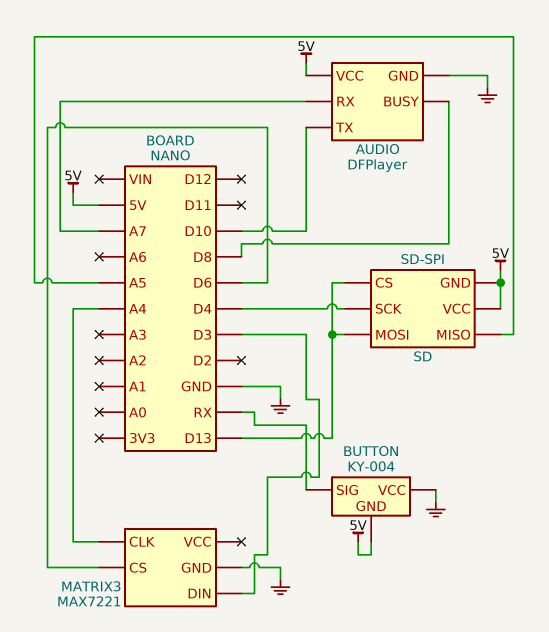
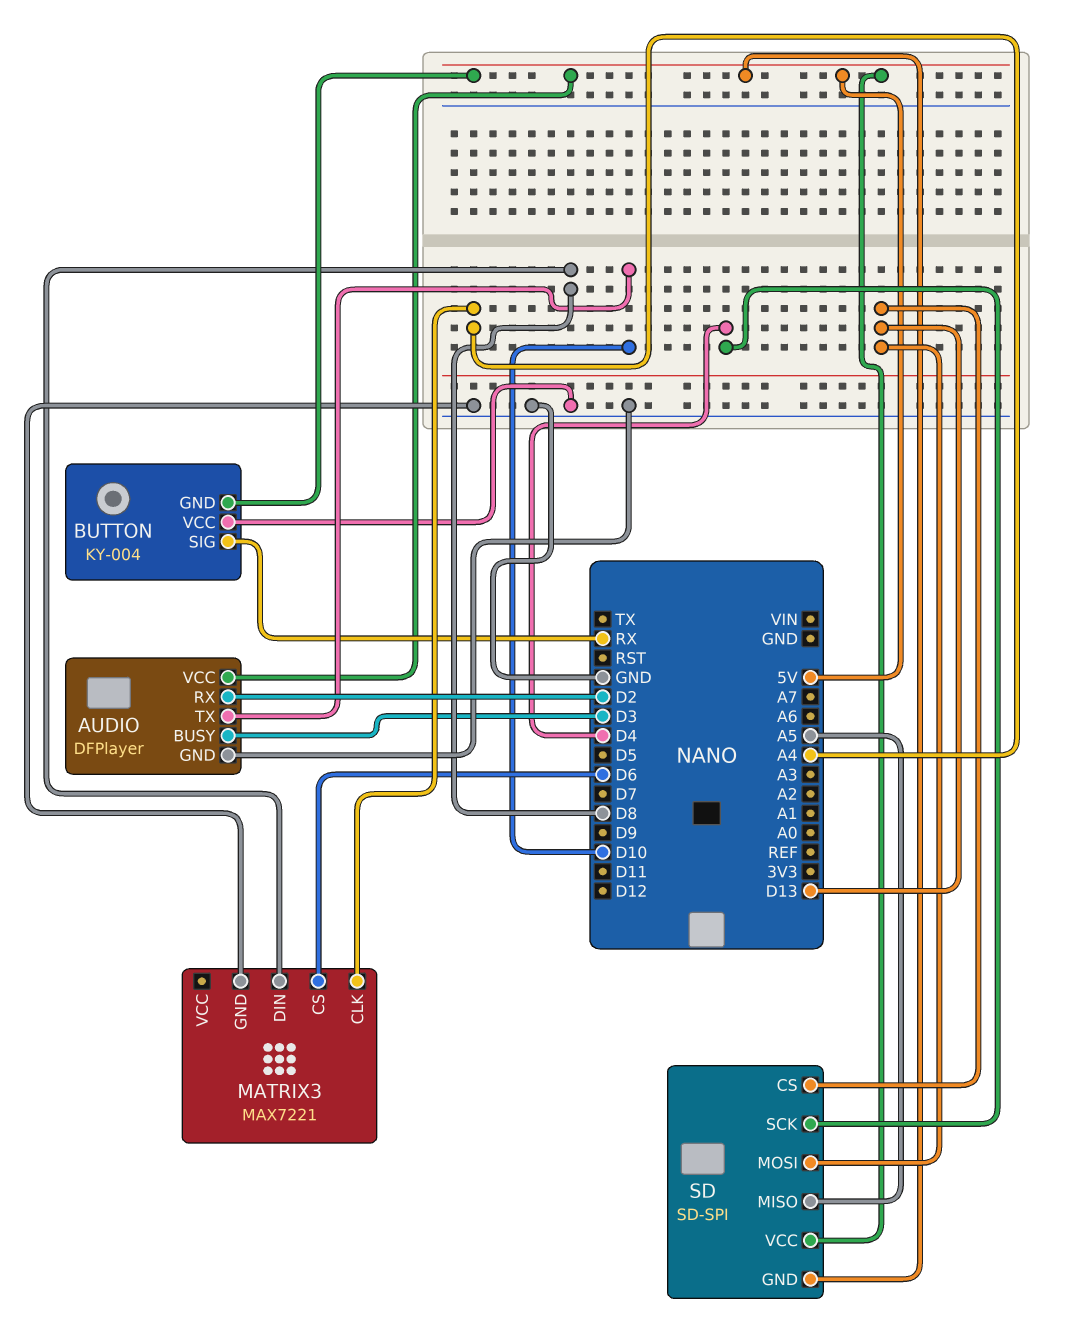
AUDIO pin BUSY: D8 -> D3
AUDIO pin RX: A7 -> D2
MATRIX3 pin DIN: D3 -> D8

